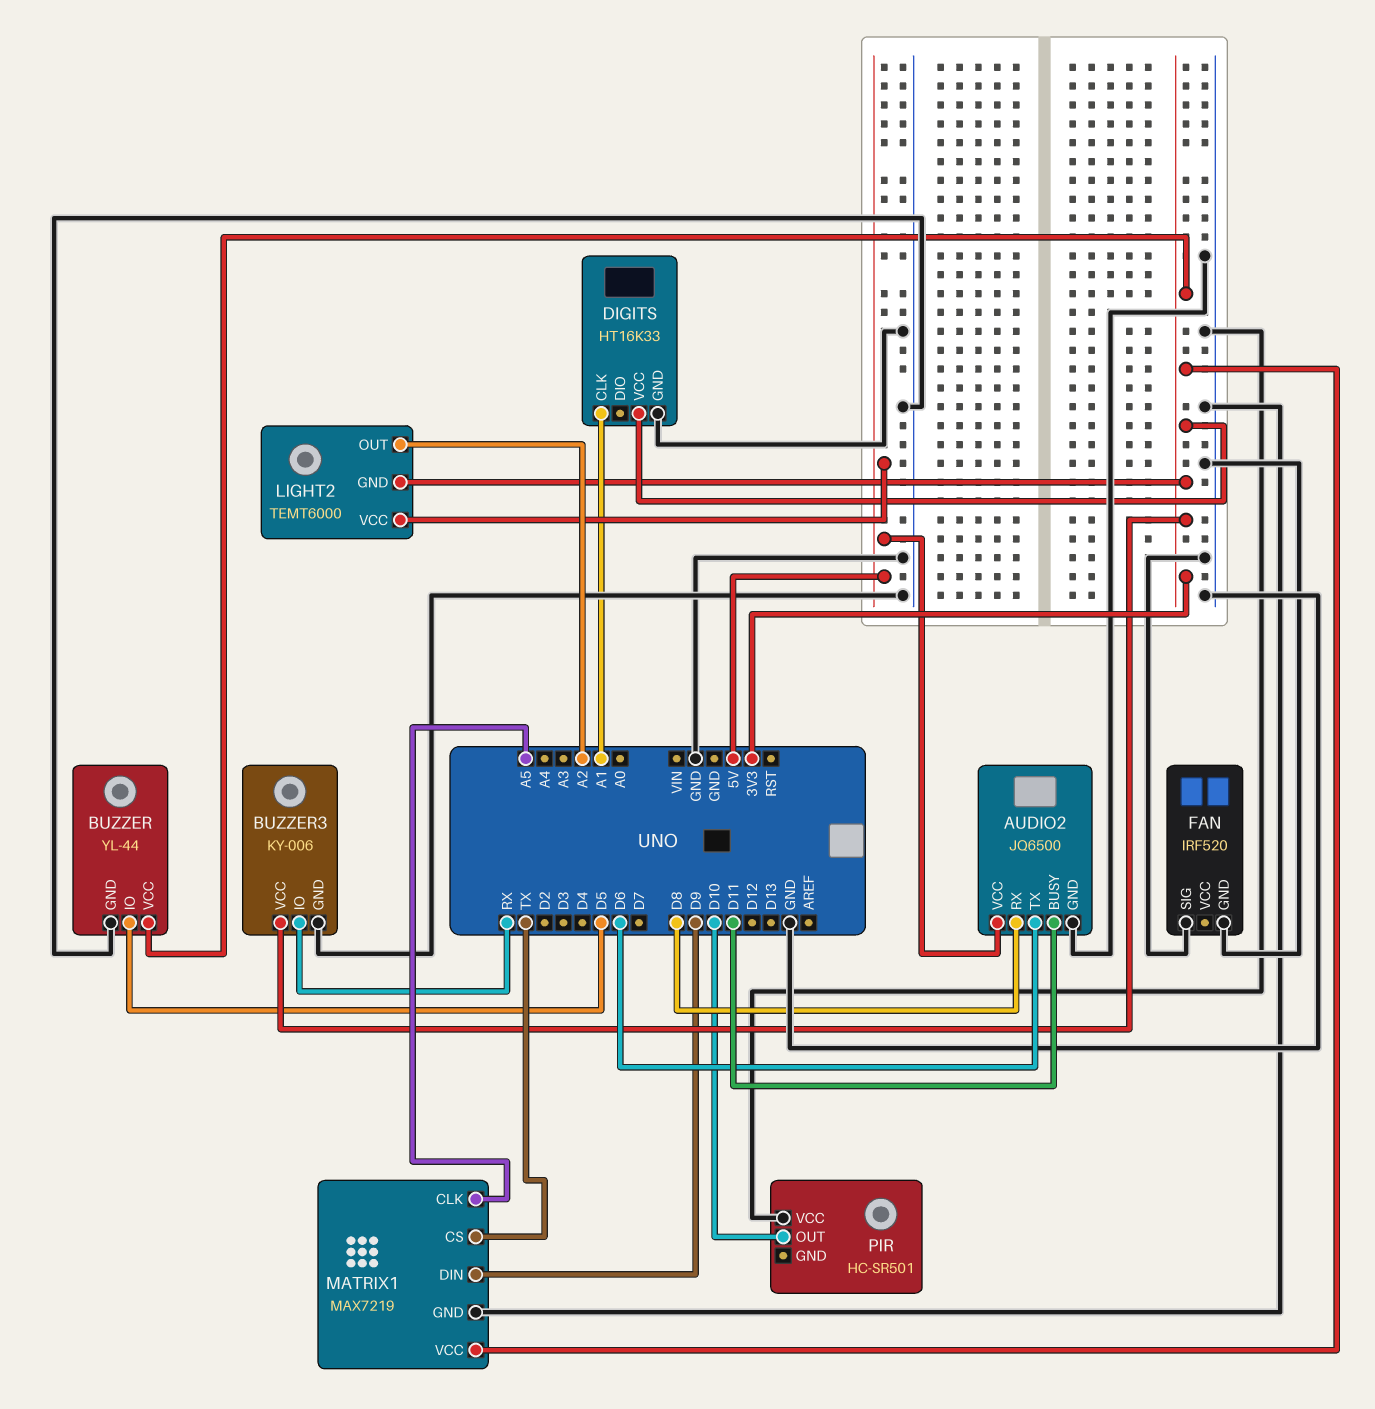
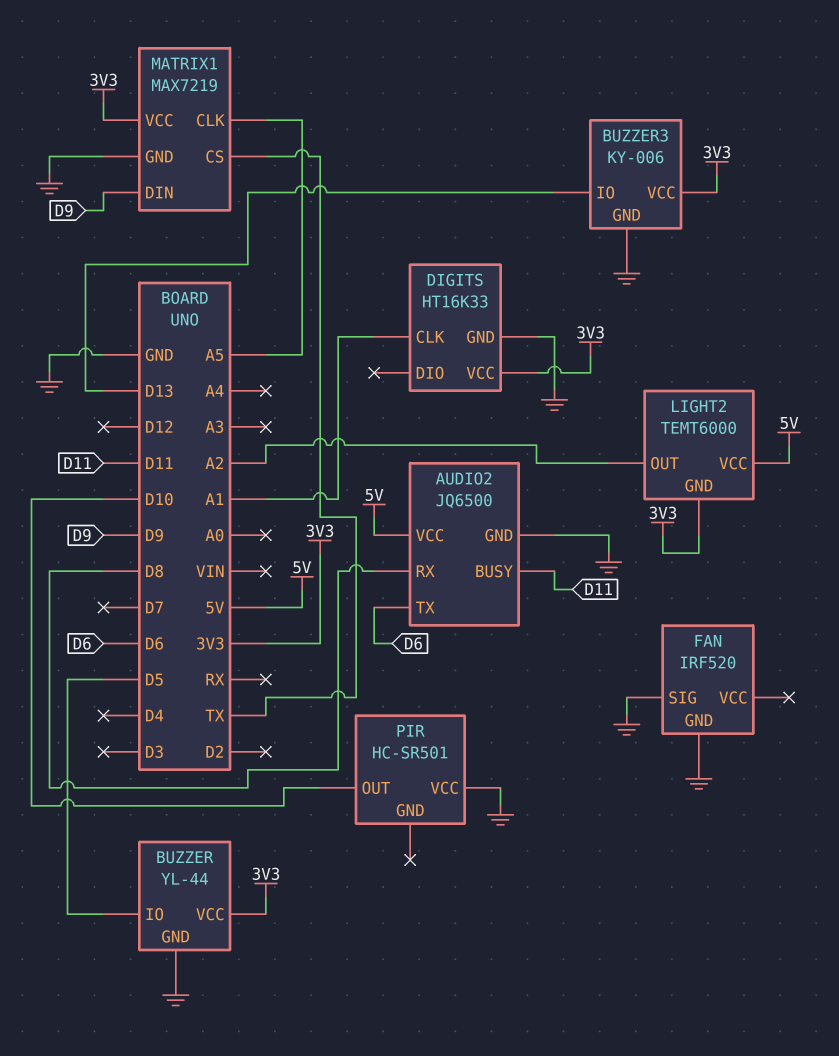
BUZZER3 pin IO: RX -> D13

